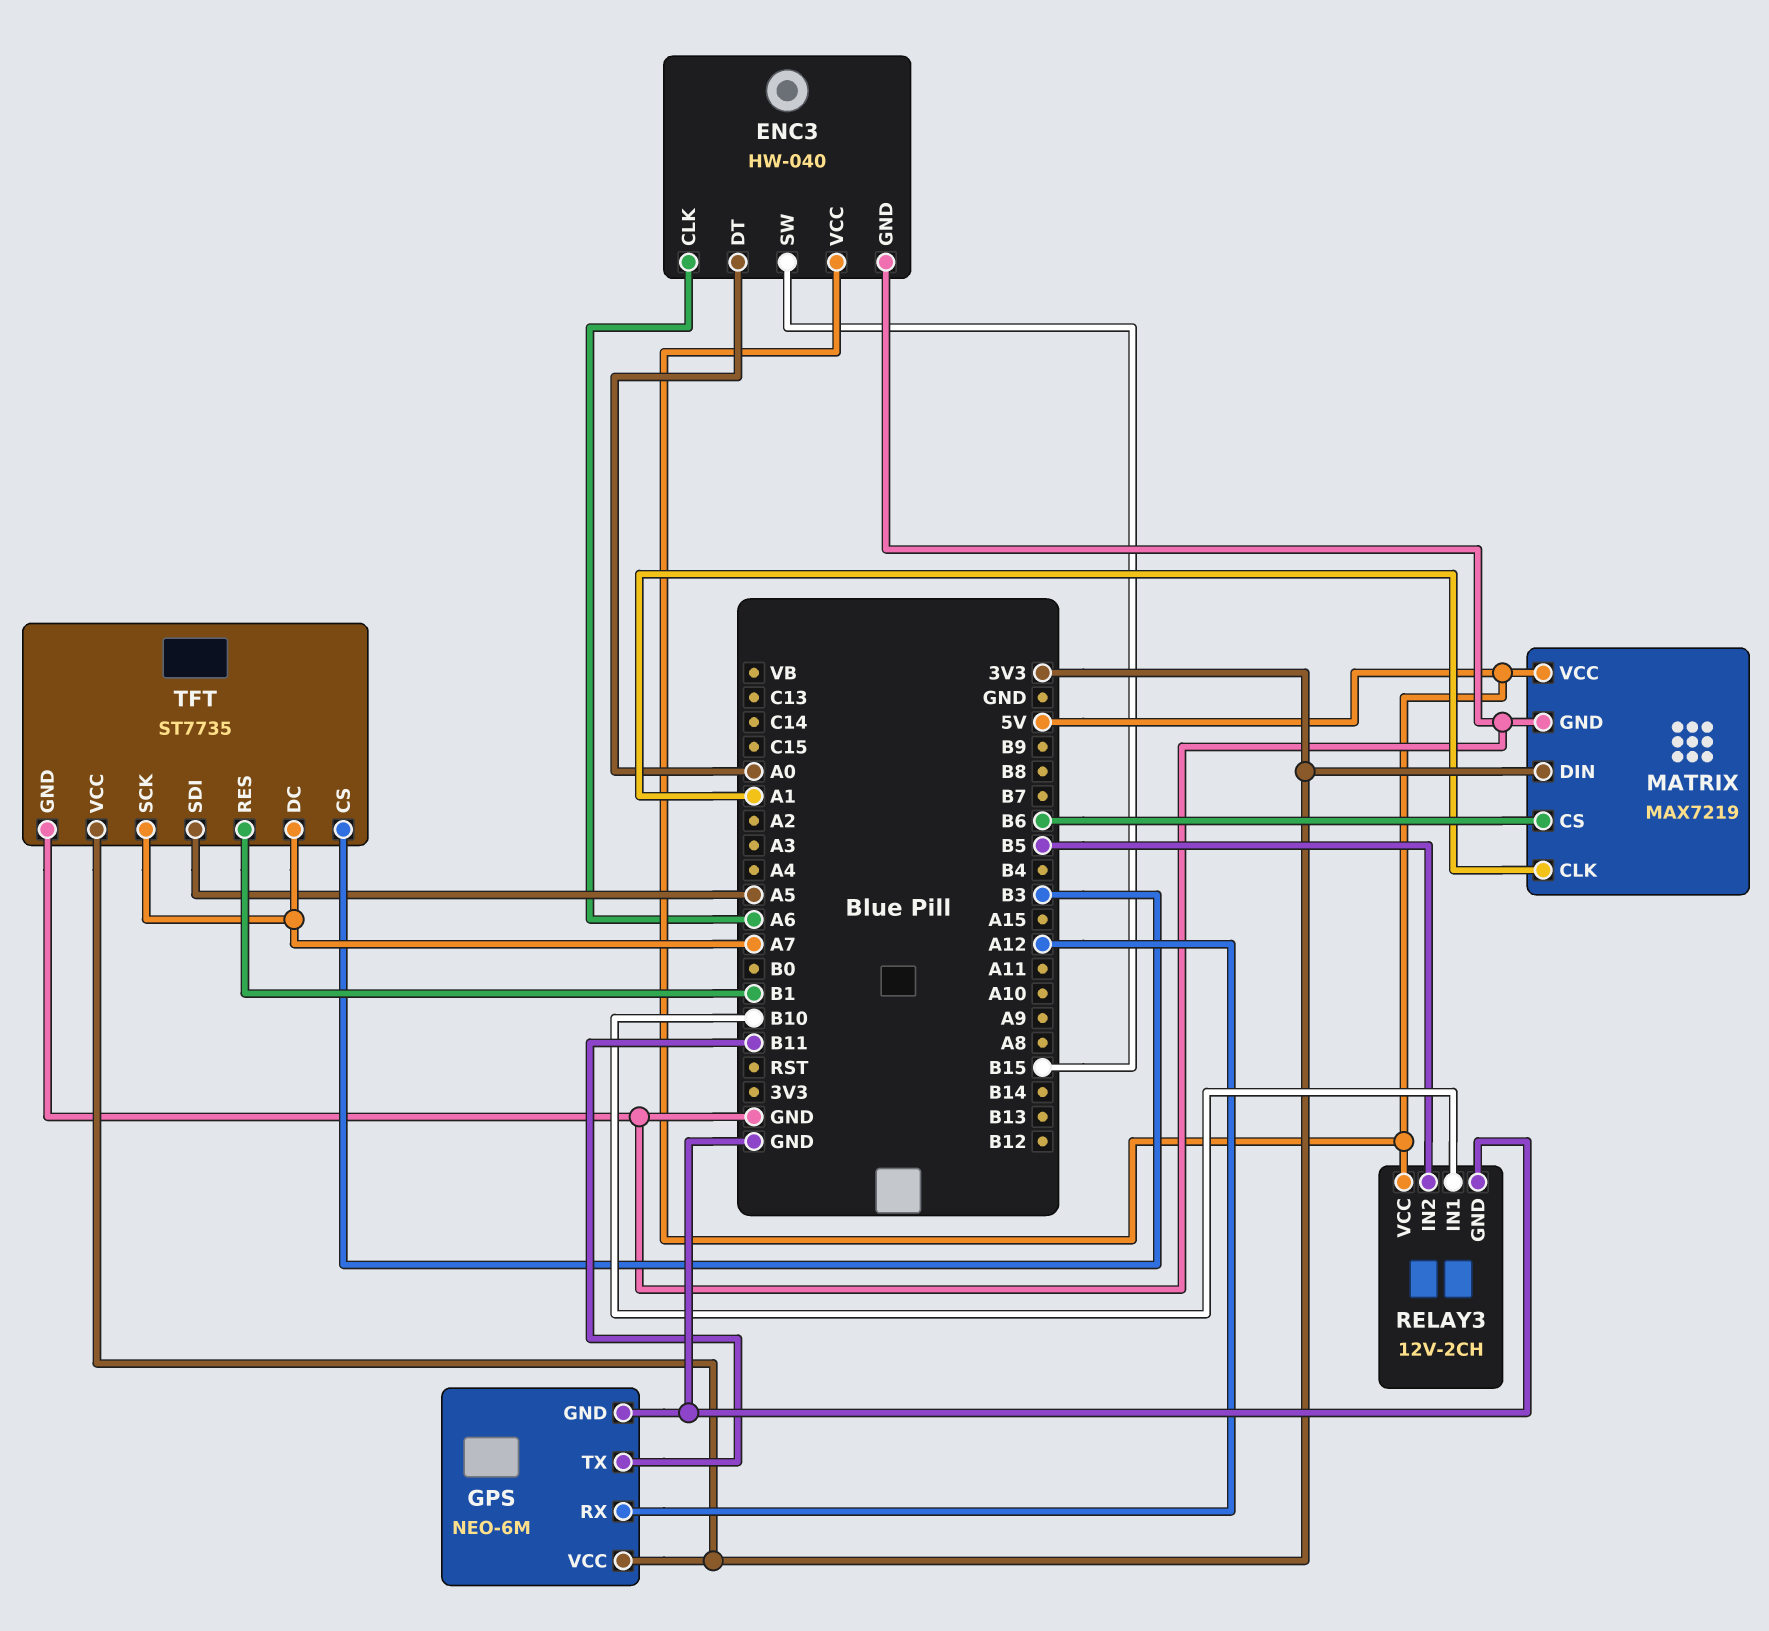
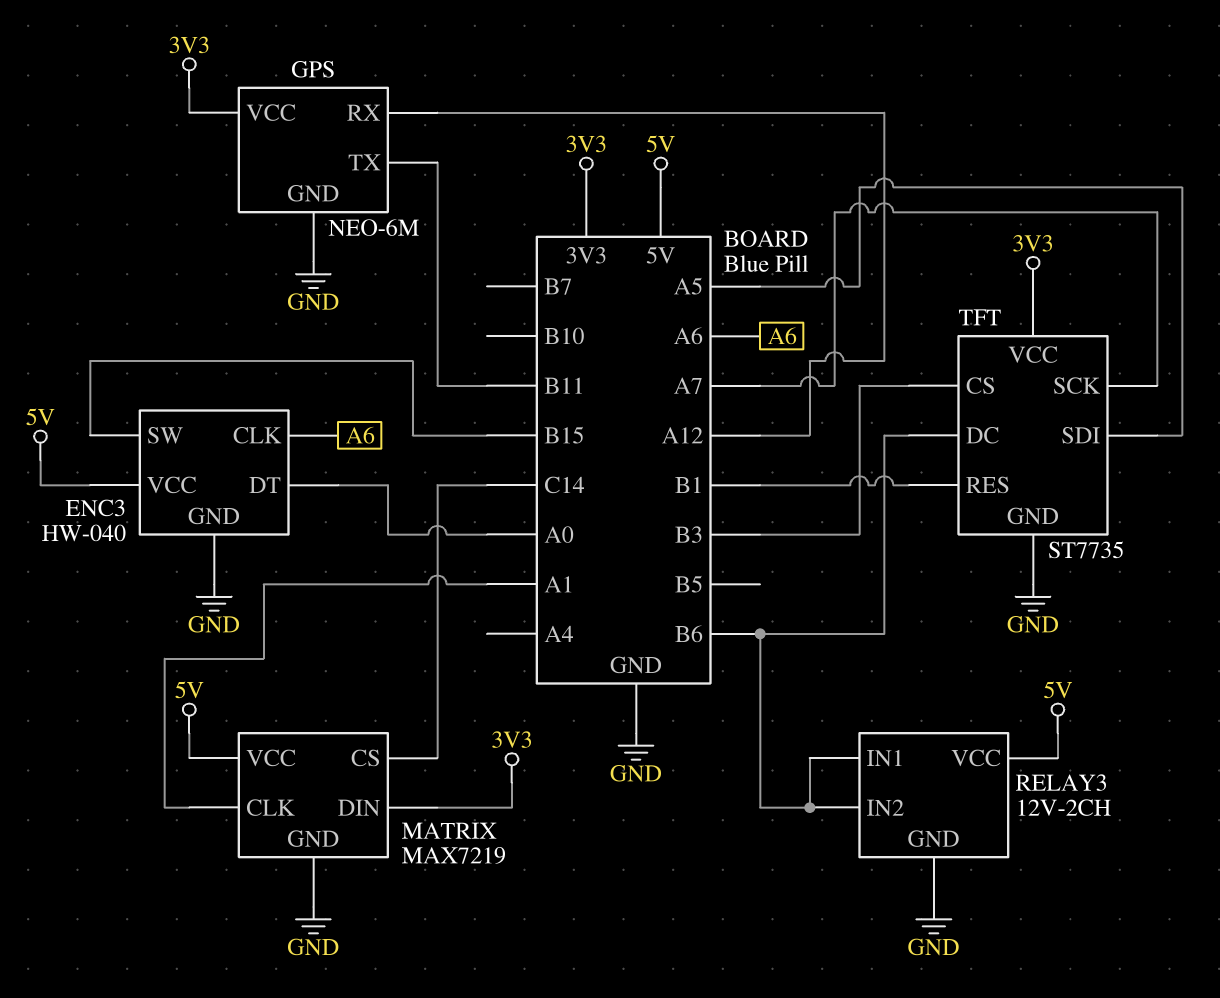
MATRIX pin CS: B6 -> C14
RELAY3 pin IN1: B10 -> B6
RELAY3 pin IN2: B5 -> B6
TFT pin DC: A7 -> B6

